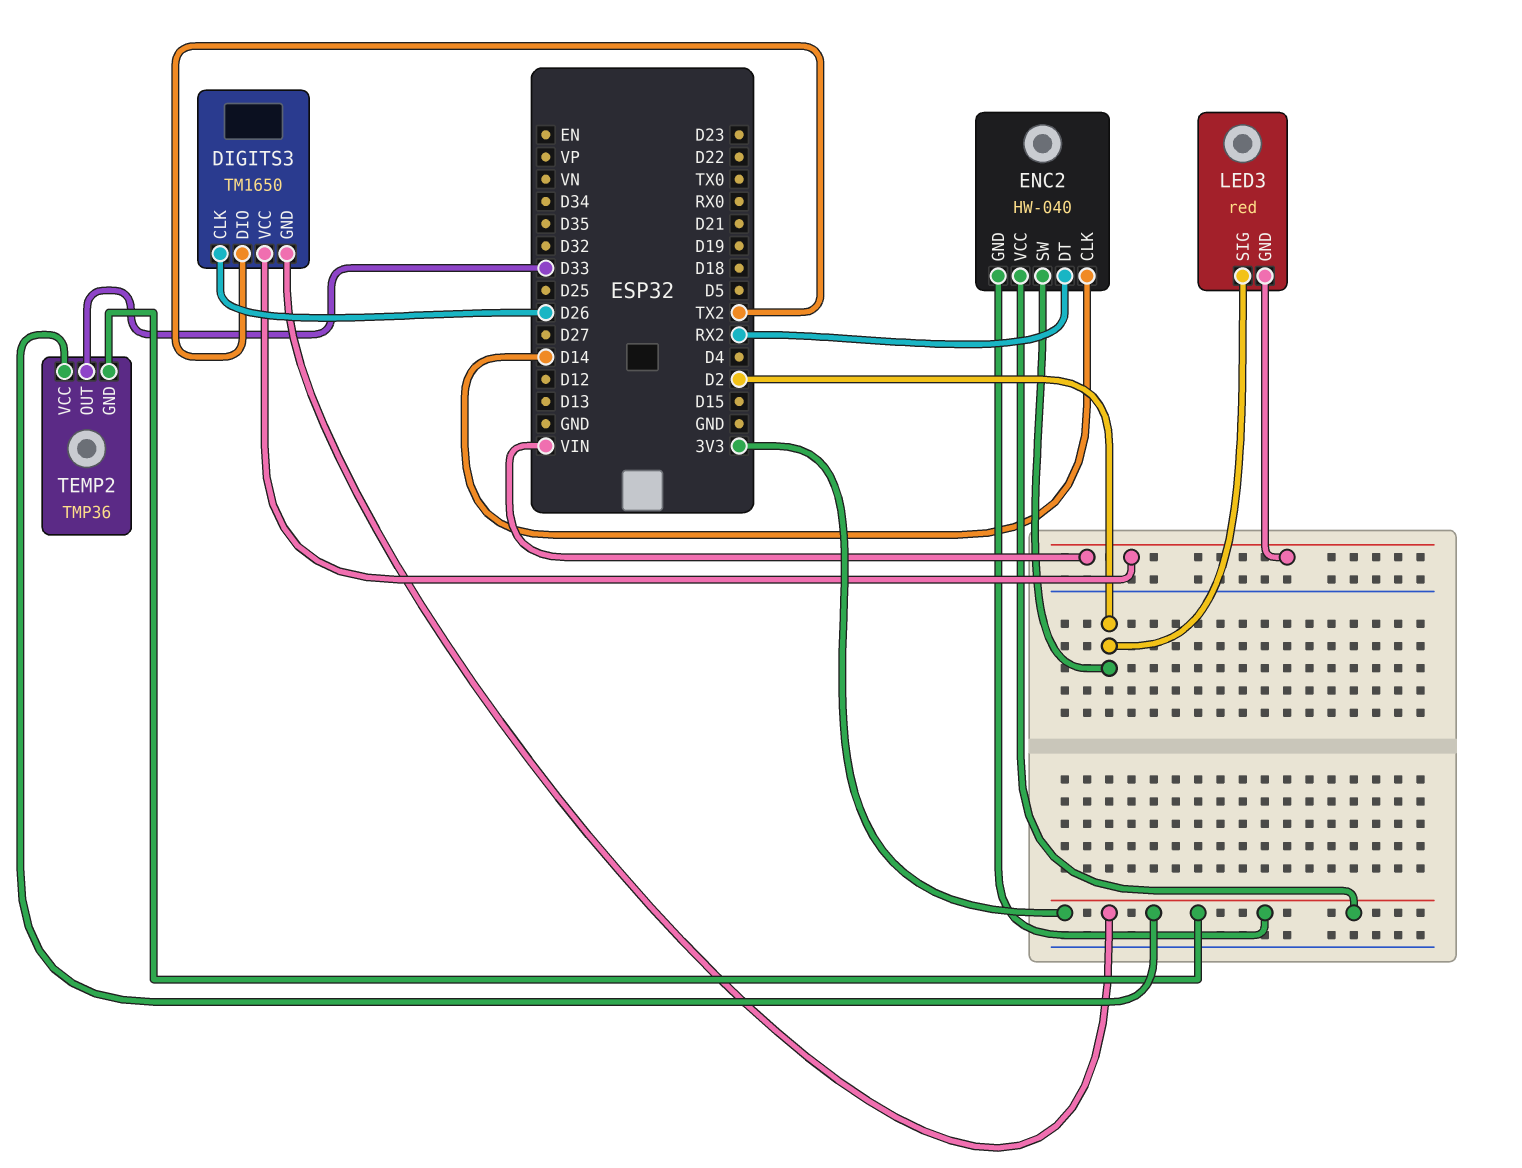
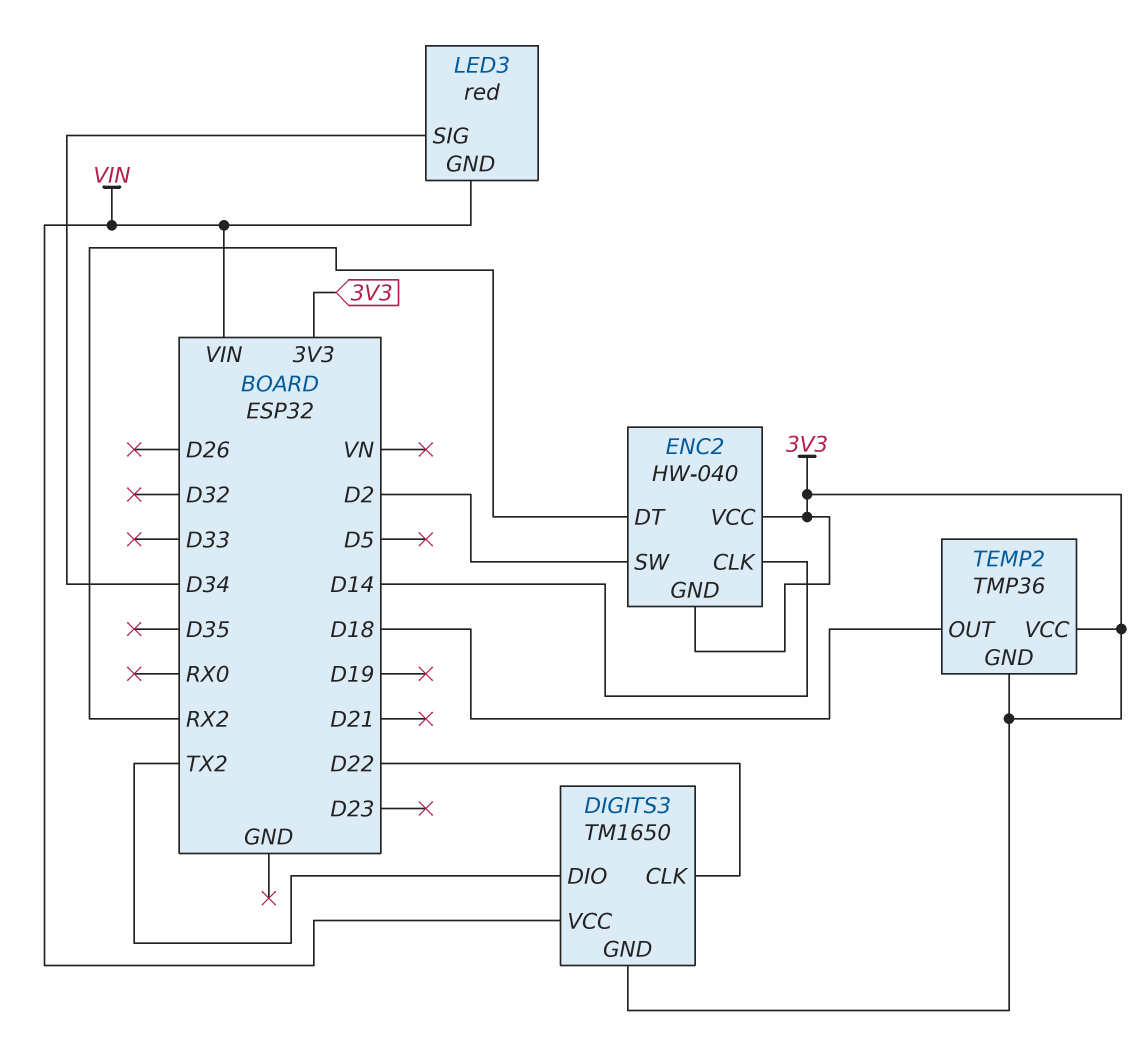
DIGITS3 pin CLK: D26 -> D22
LED3 pin SIG: D2 -> D34
TEMP2 pin OUT: D33 -> D18

